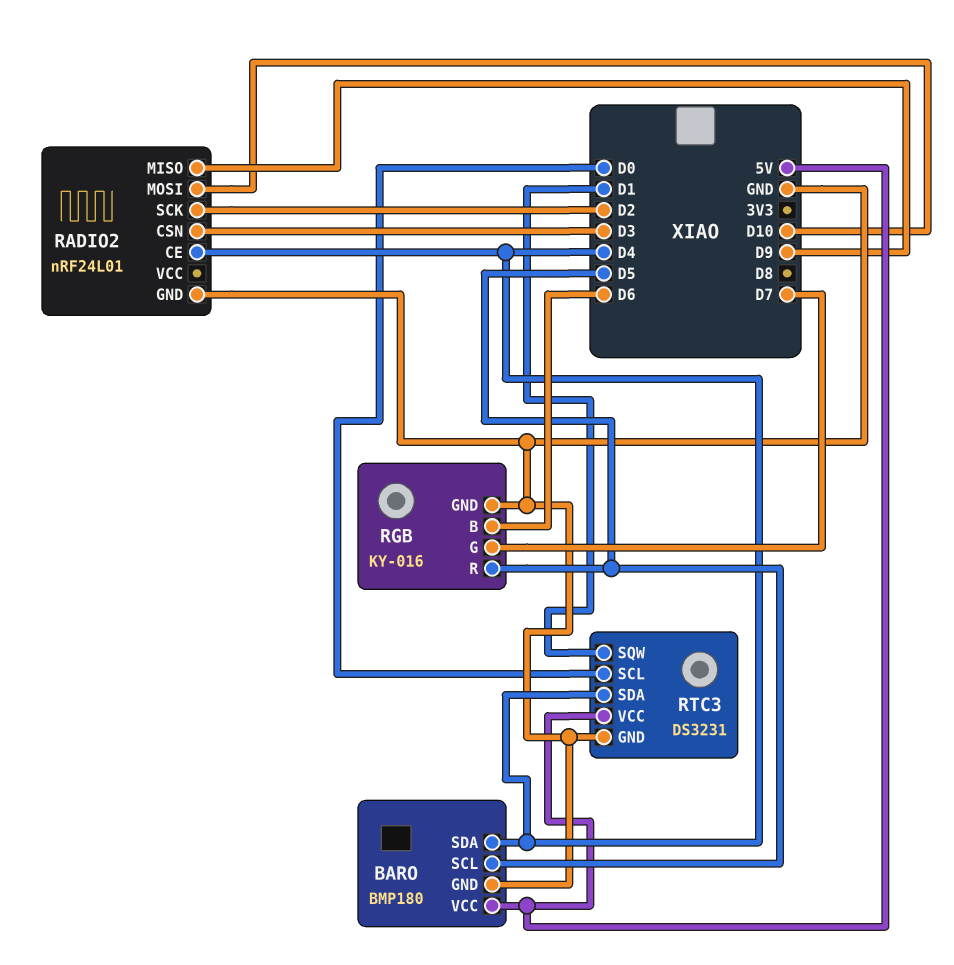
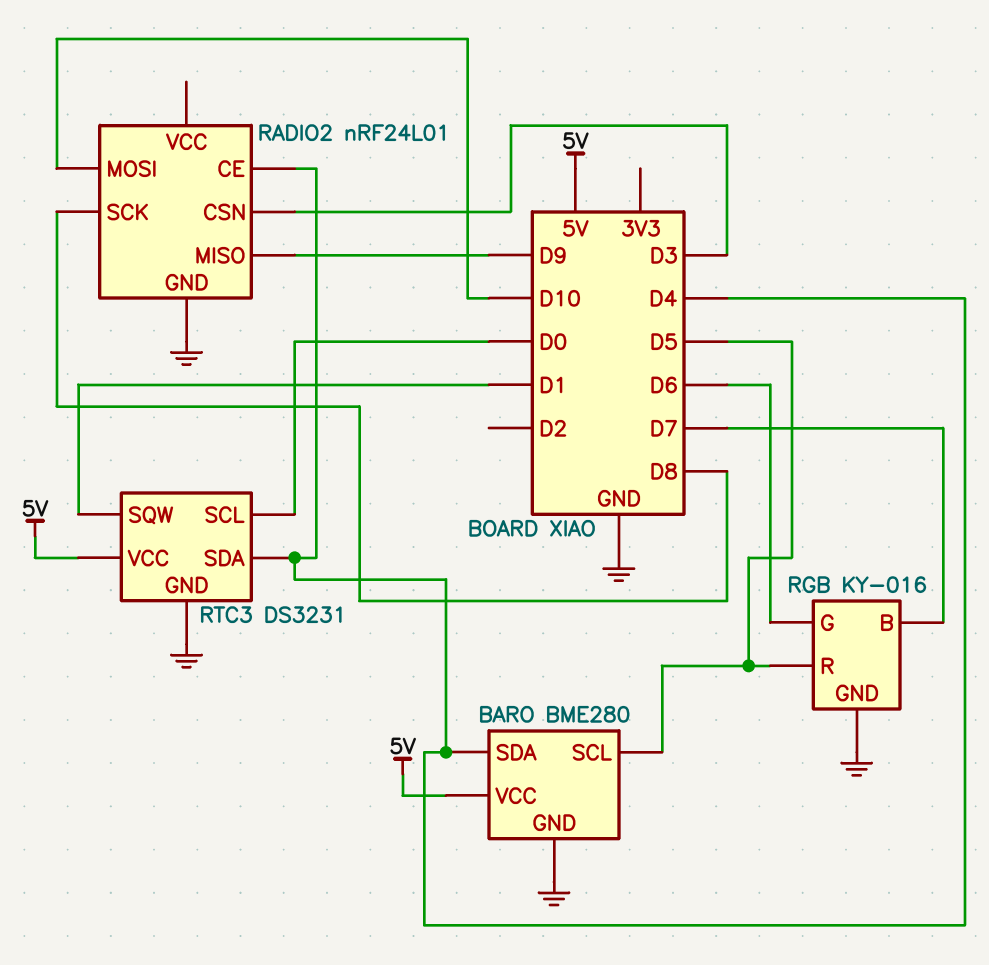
BARO: BMP180 -> BME280
RADIO2 pin SCK: D2 -> D8
RGB pin B: D6 -> D7
RGB pin G: D7 -> D6

